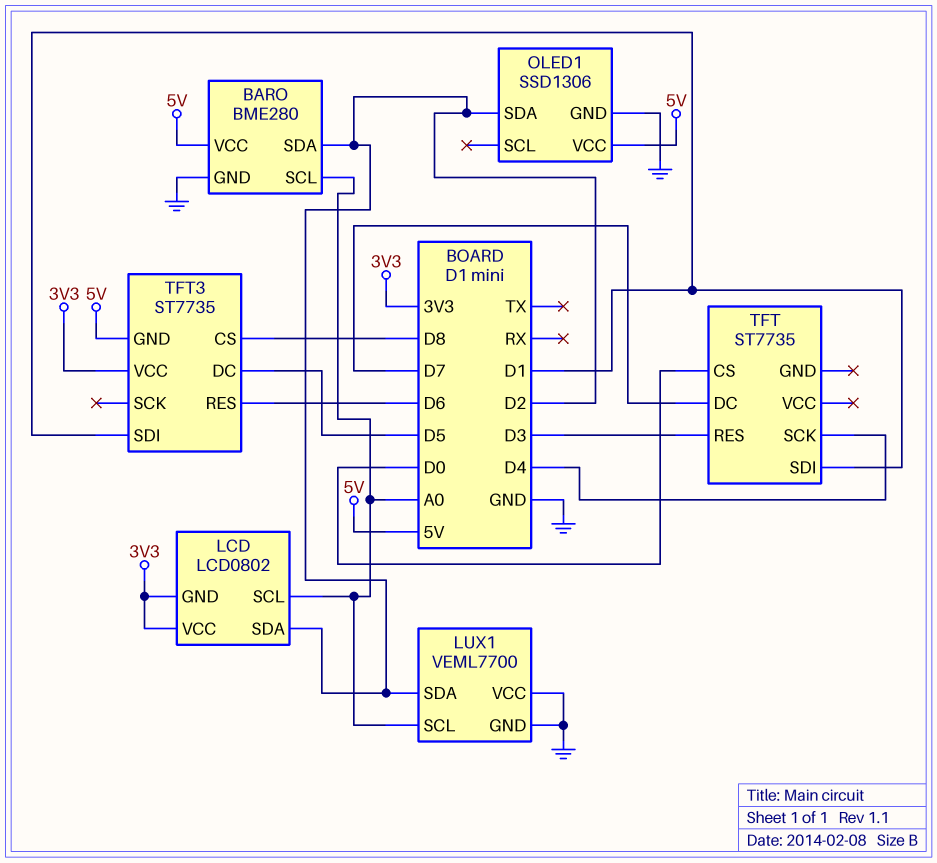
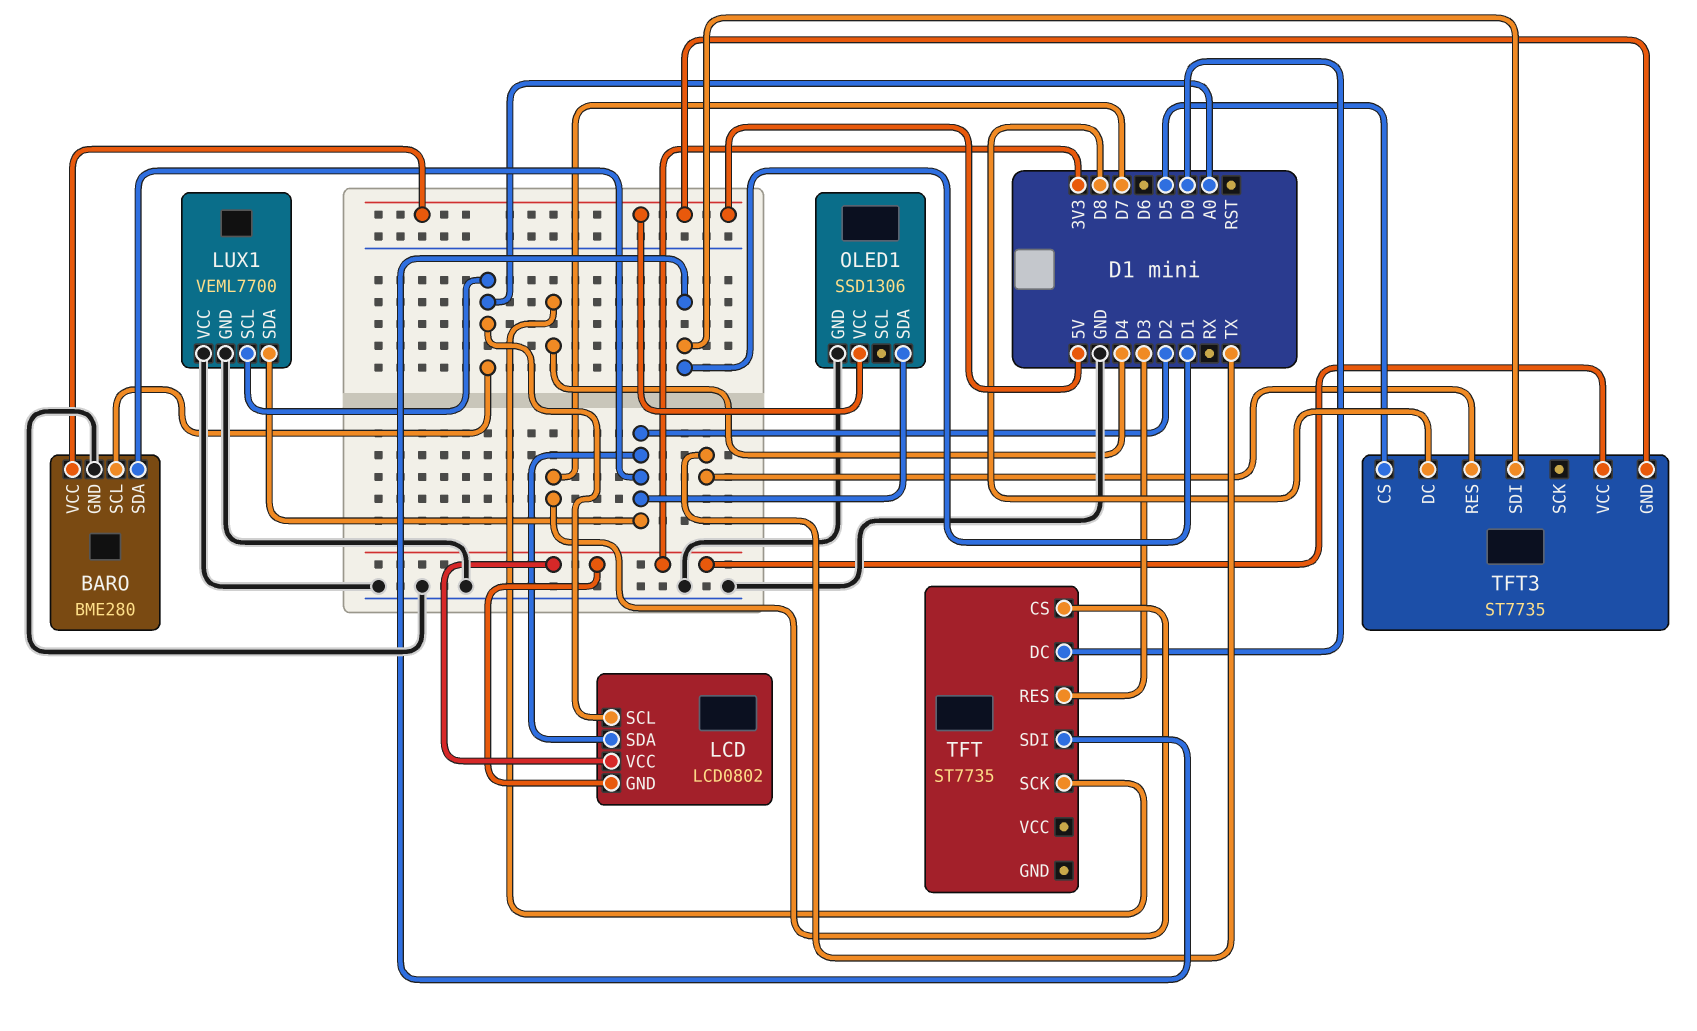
TFT pin CS: D0 -> D7
TFT pin DC: D7 -> D0
TFT3 pin CS: D8 -> D5
TFT3 pin DC: D5 -> D8
TFT3 pin RES: D6 -> TX

